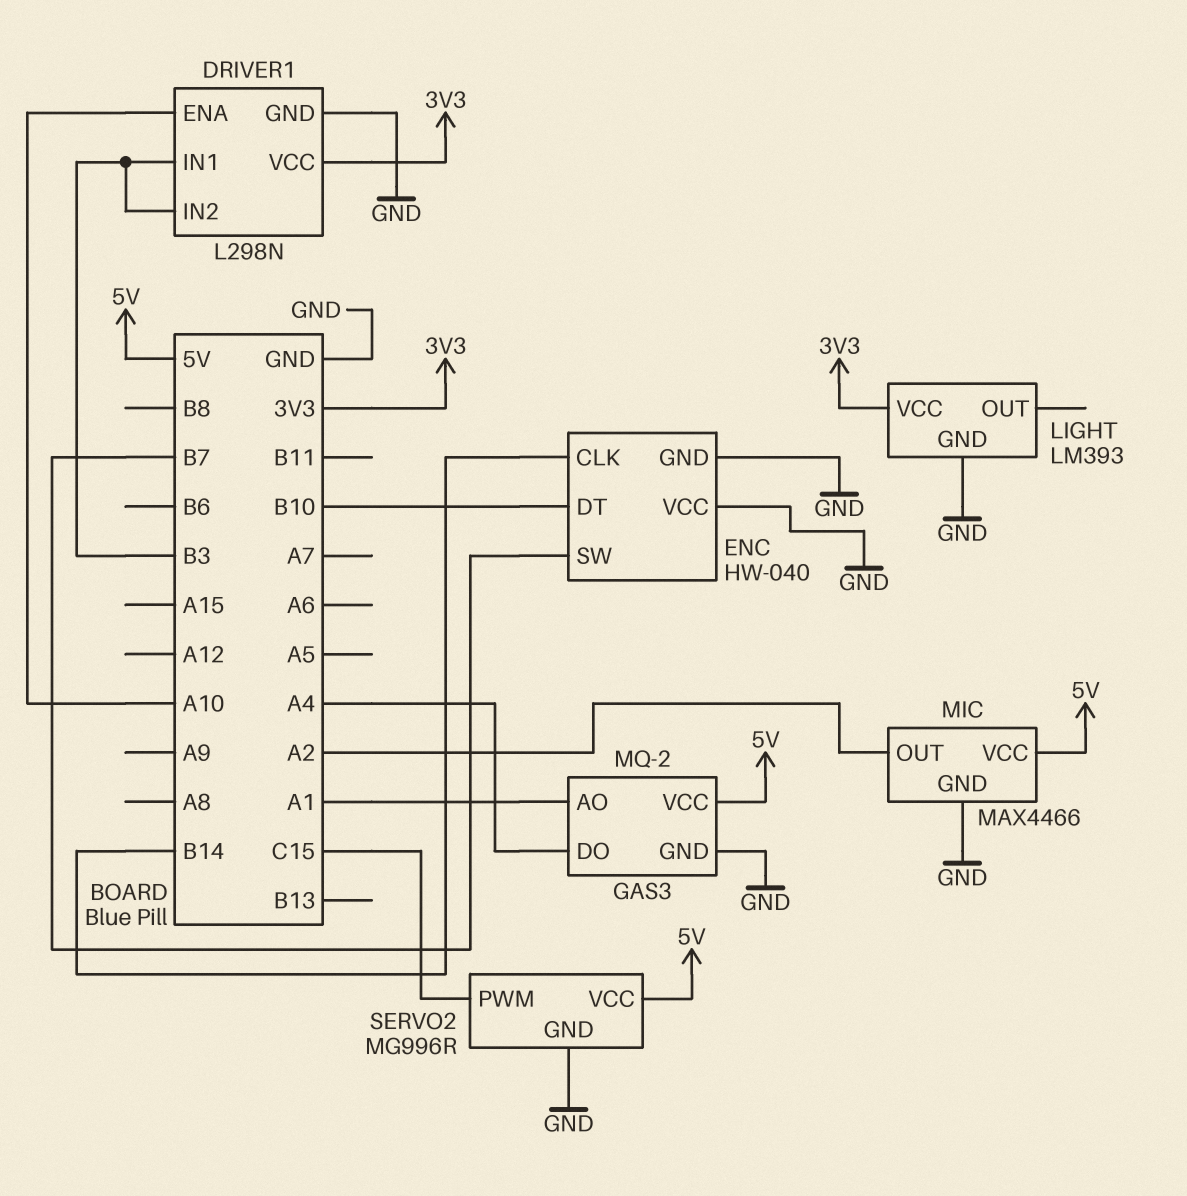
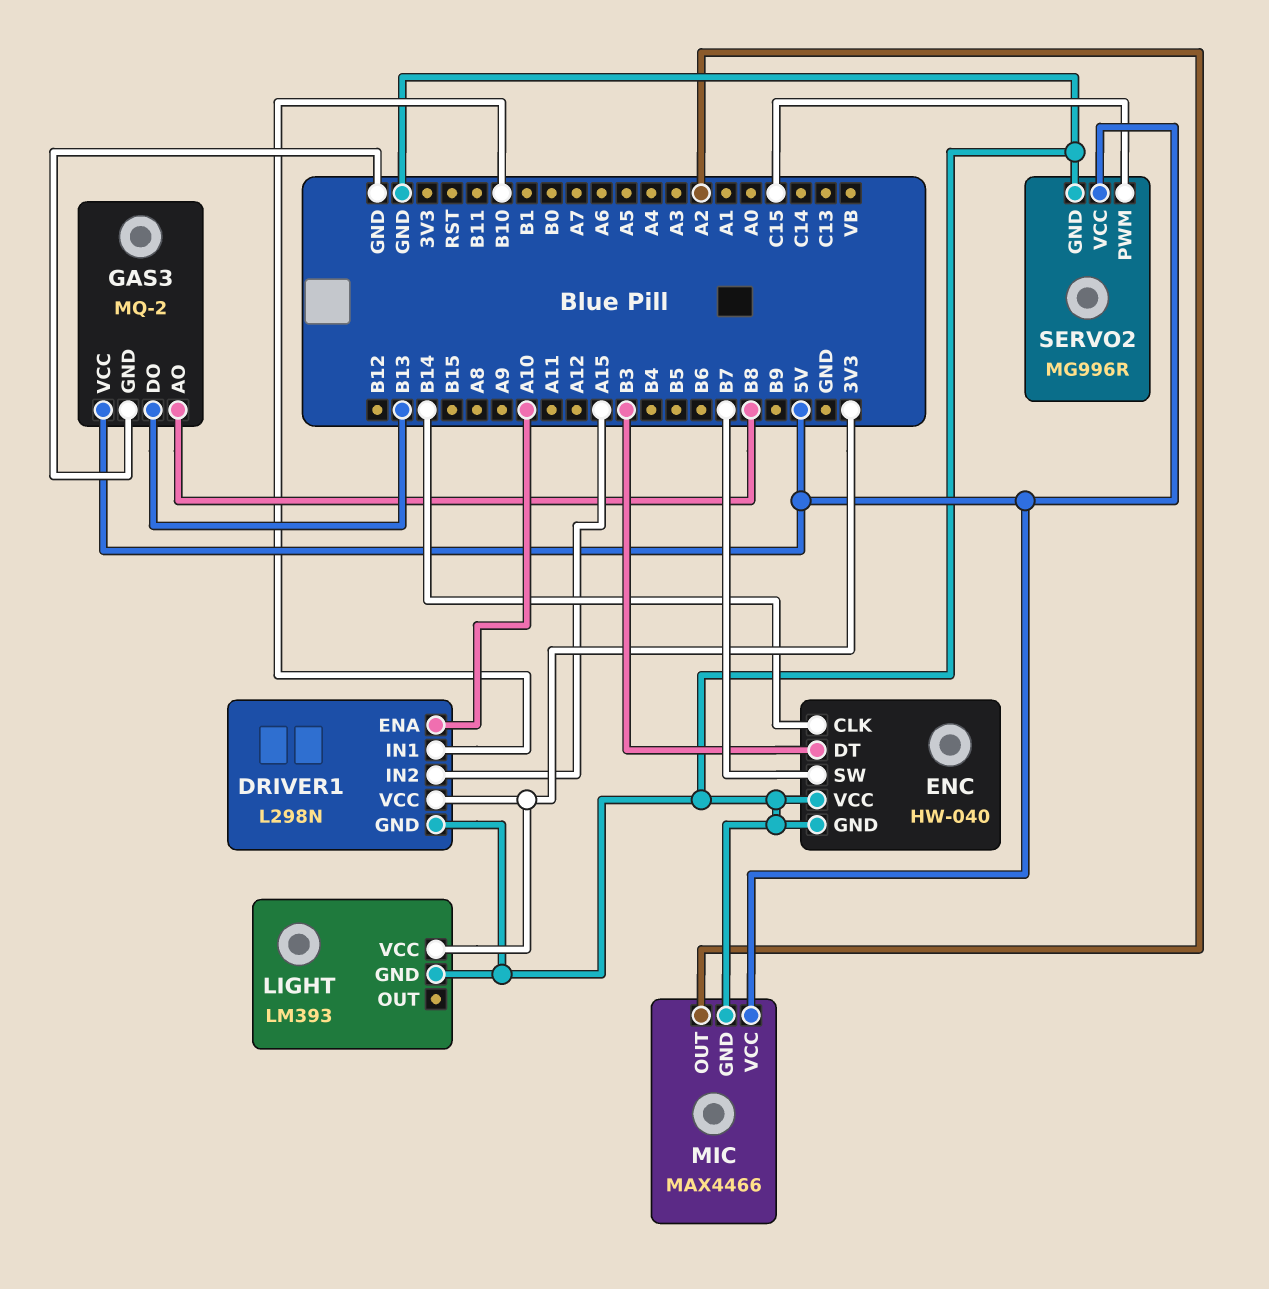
DRIVER1 pin IN1: B3 -> B10
DRIVER1 pin IN2: B3 -> A15
ENC pin DT: B10 -> B3
GAS3 pin AO: A1 -> B8
GAS3 pin DO: A4 -> B13

